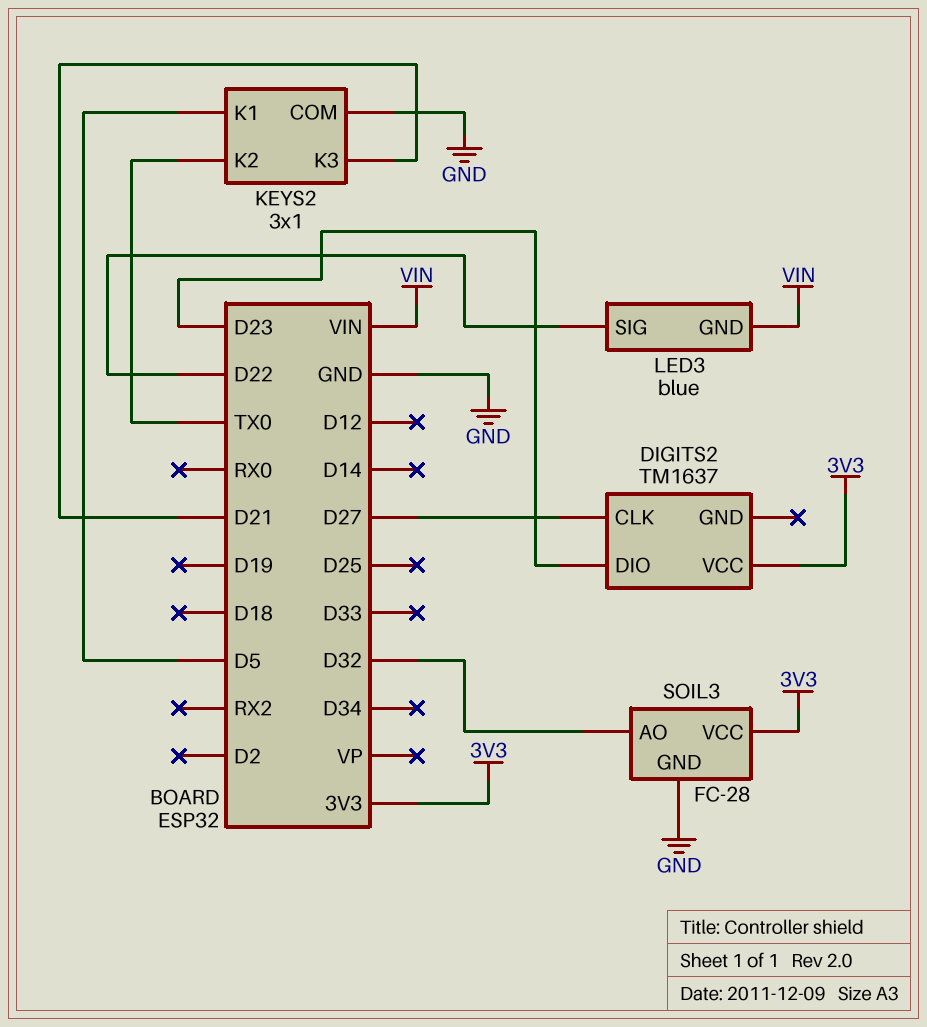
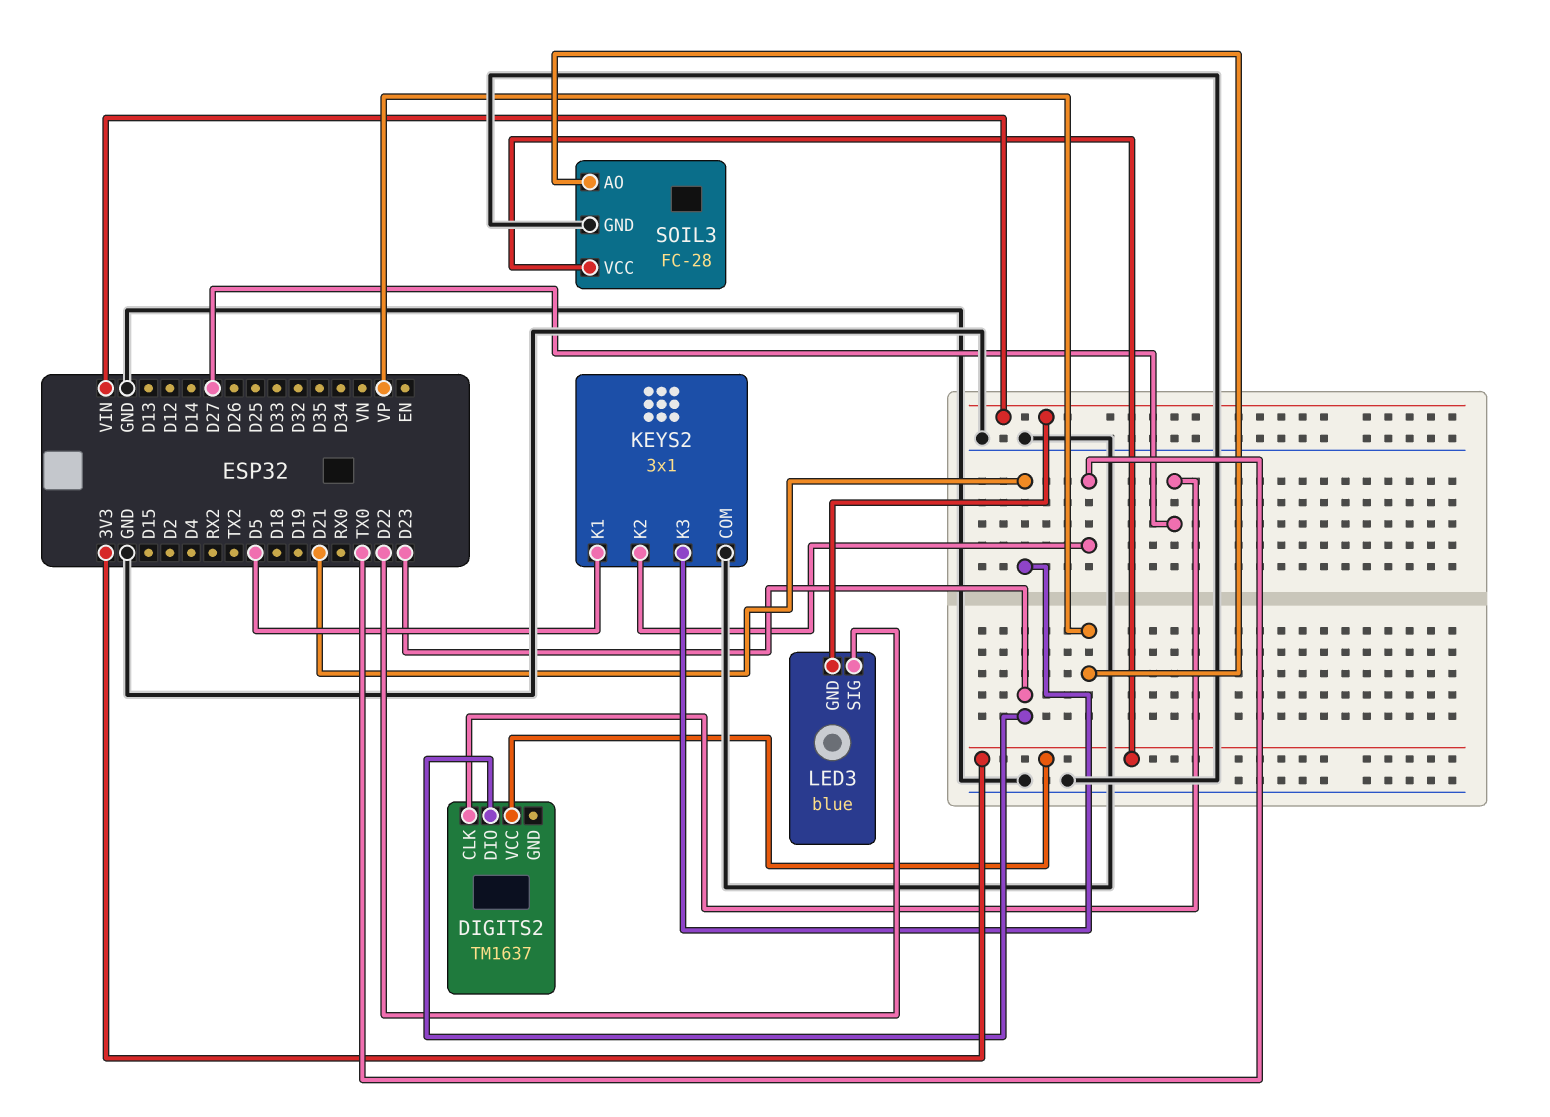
SOIL3 pin AO: D32 -> VP

